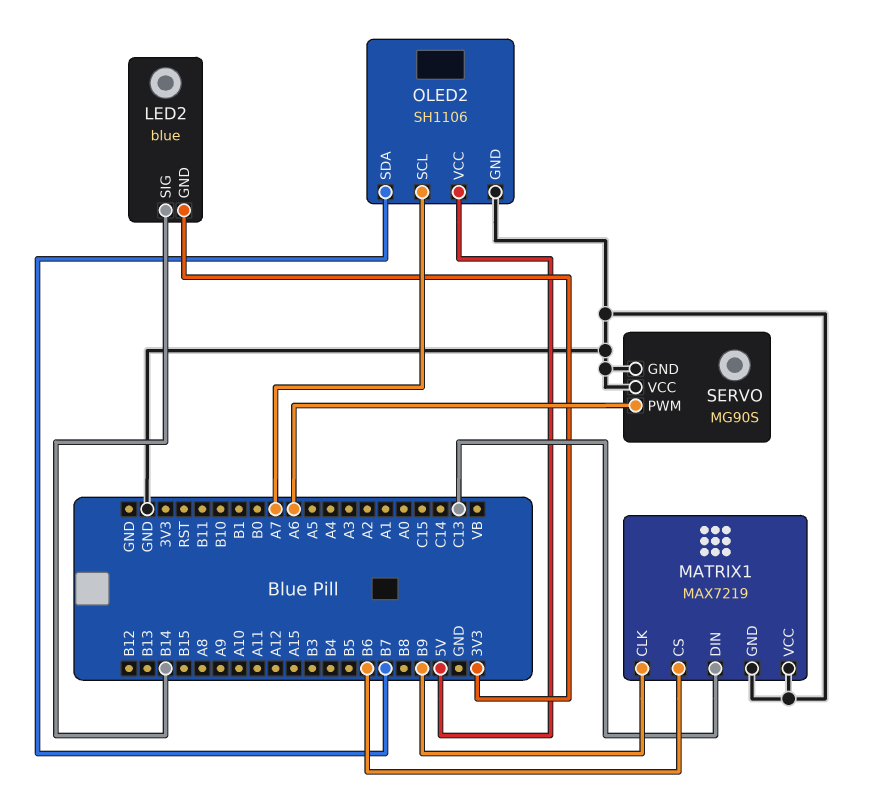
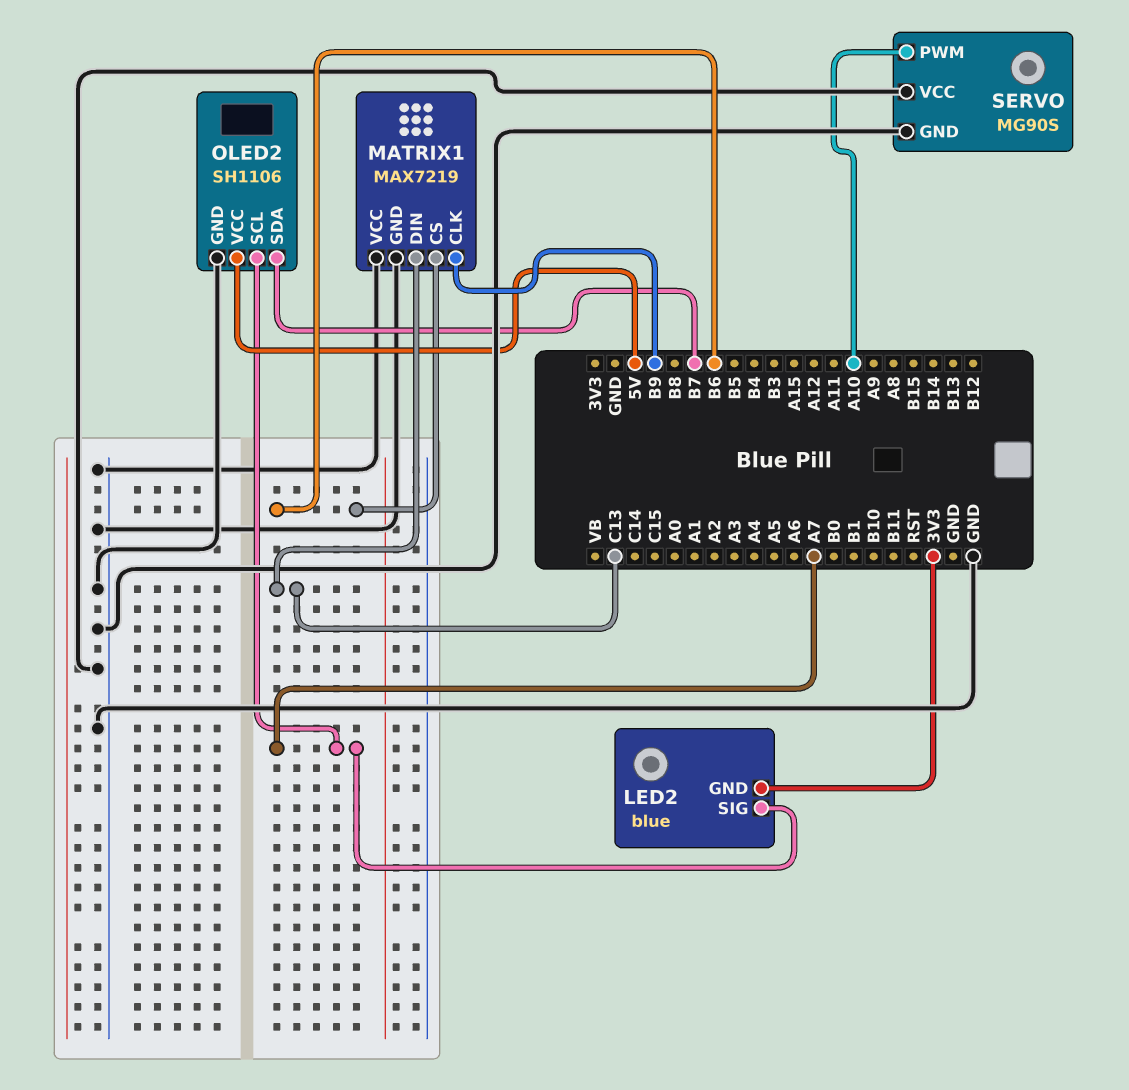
LED2 pin SIG: B14 -> A7
SERVO pin PWM: A6 -> A10

